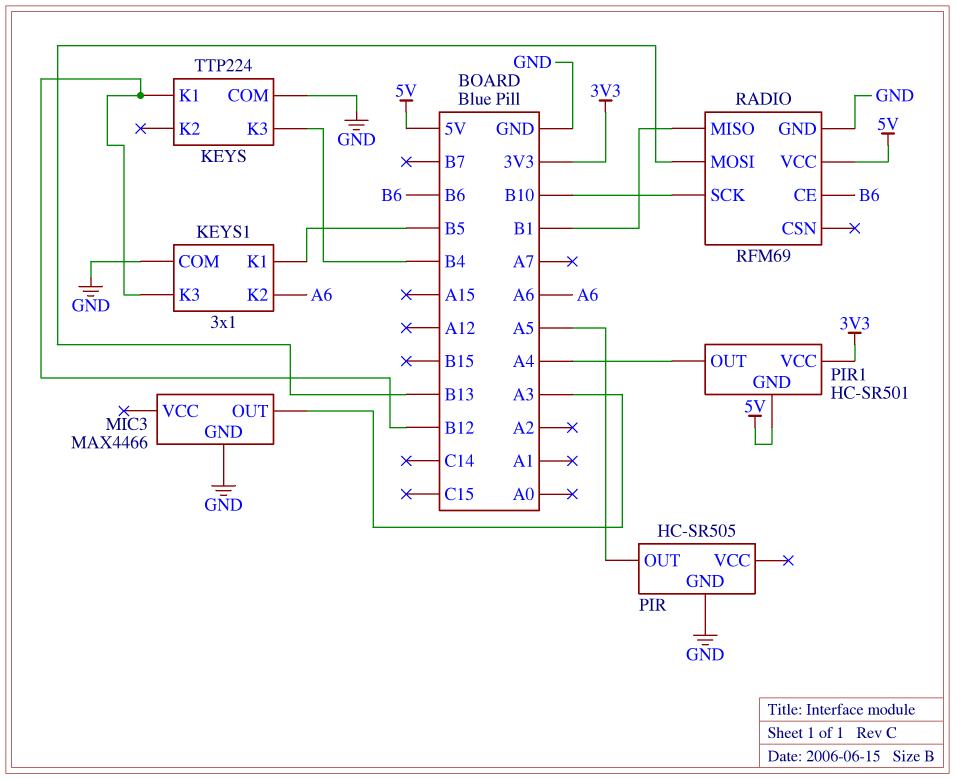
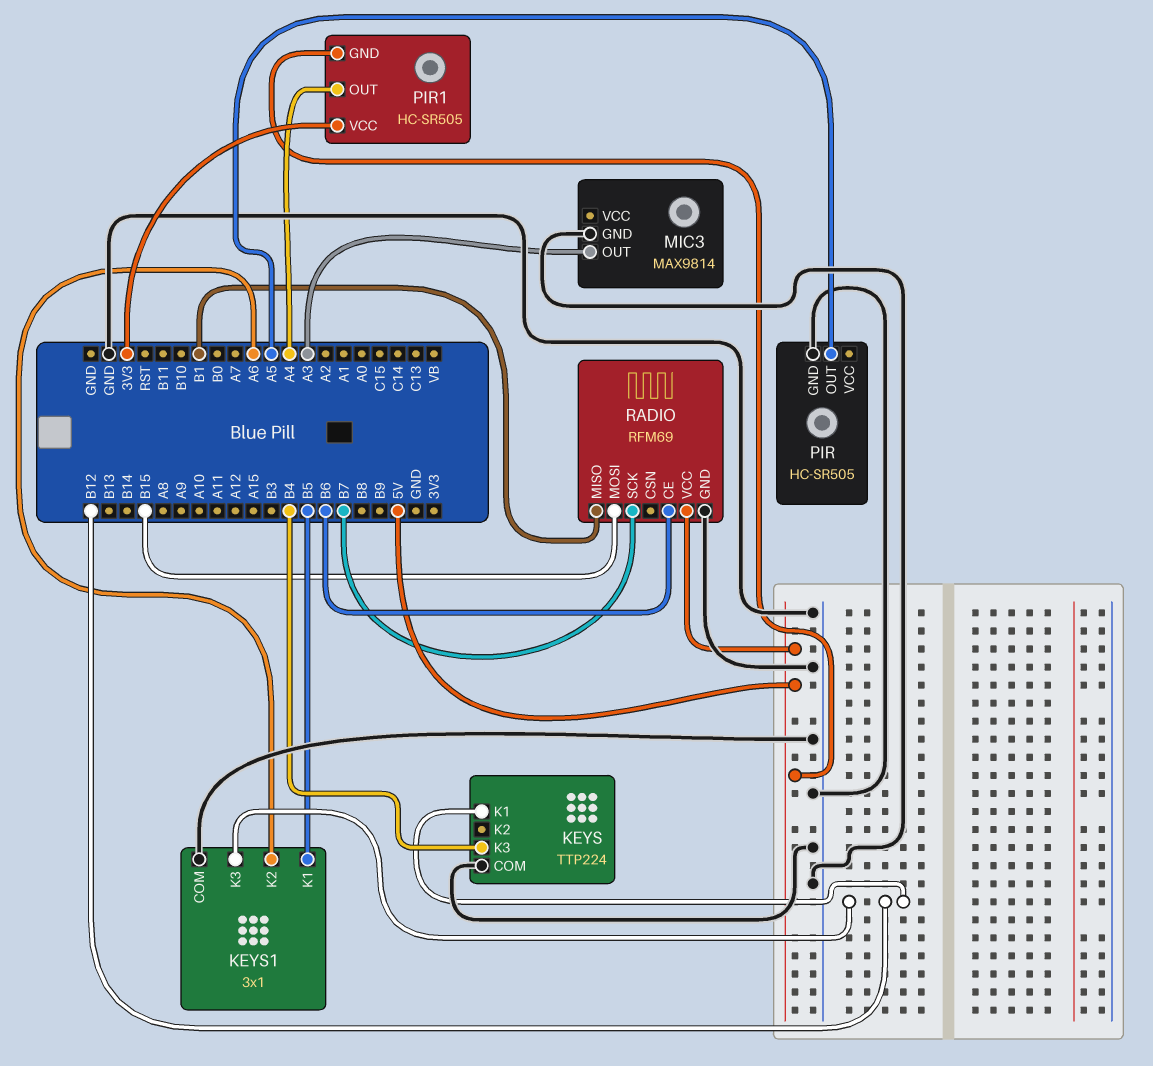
MIC3: MAX4466 -> MAX9814
PIR1: HC-SR501 -> HC-SR505
RADIO pin MOSI: B13 -> B15
RADIO pin SCK: B10 -> B7

